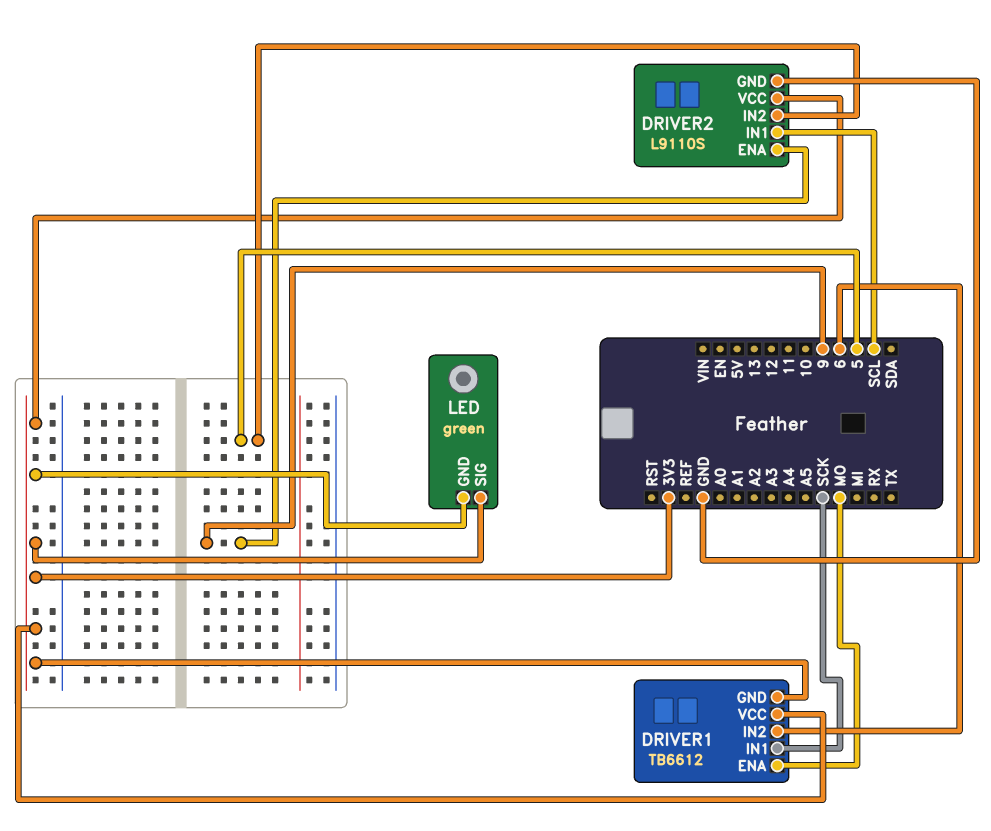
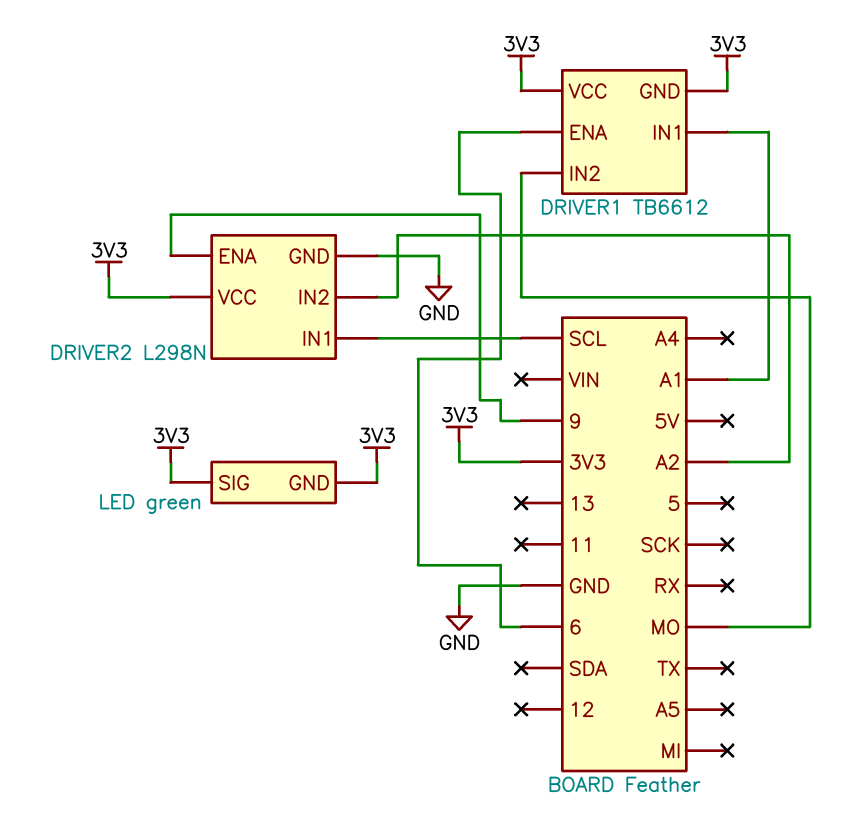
DRIVER1 pin ENA: MO -> 6
DRIVER1 pin IN1: SCK -> A1
DRIVER1 pin IN2: 6 -> MO
DRIVER2: L9110S -> L298N
DRIVER2 pin IN2: 5 -> A2

